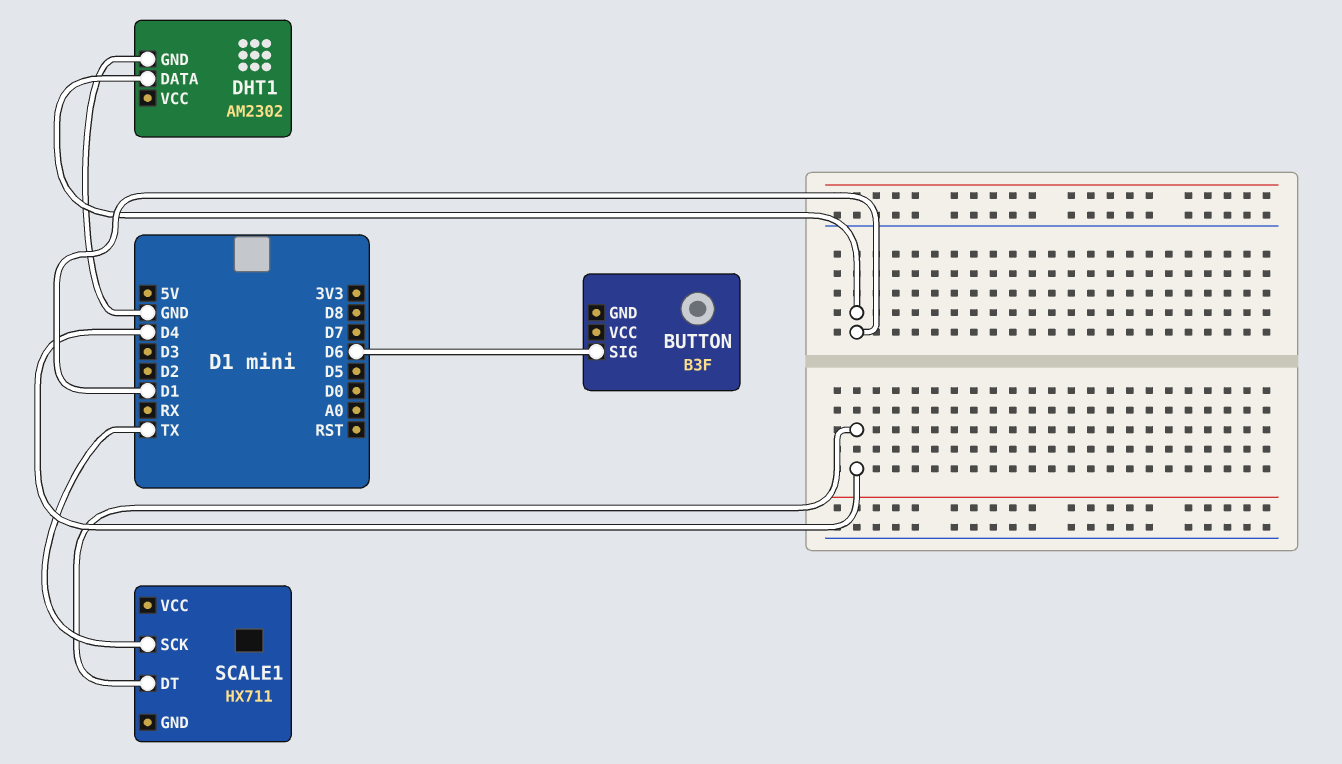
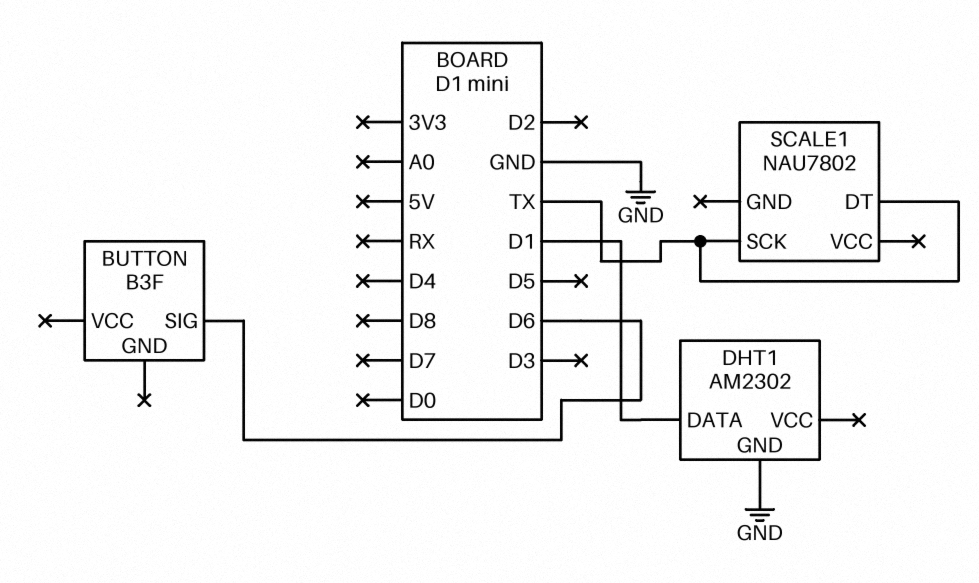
SCALE1: HX711 -> NAU7802
SCALE1 pin DT: D4 -> TX

